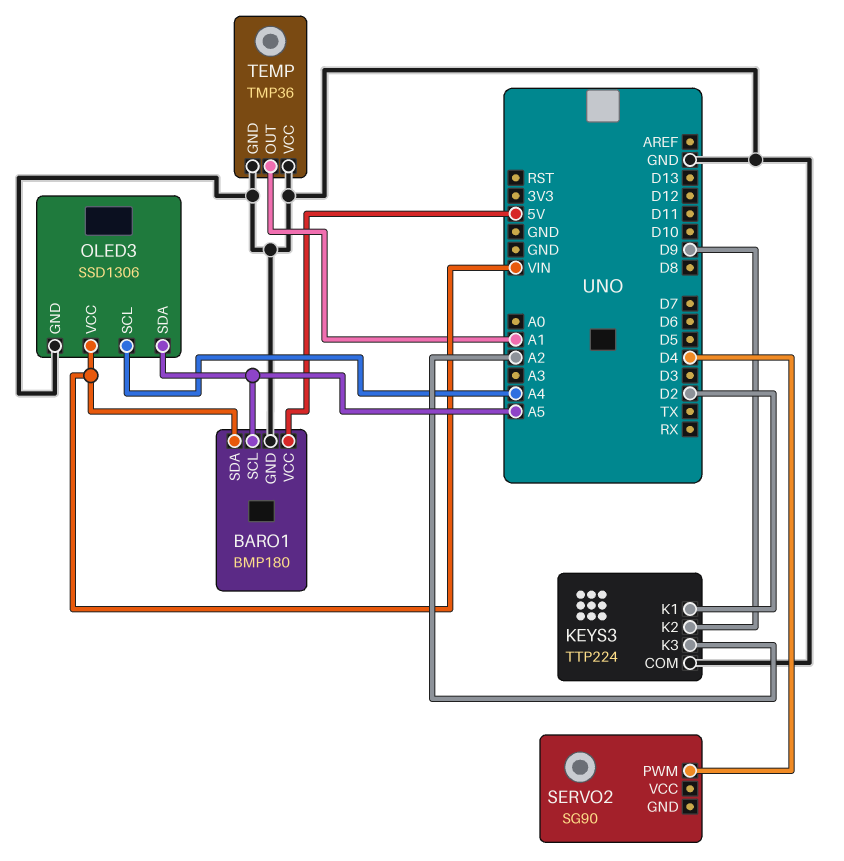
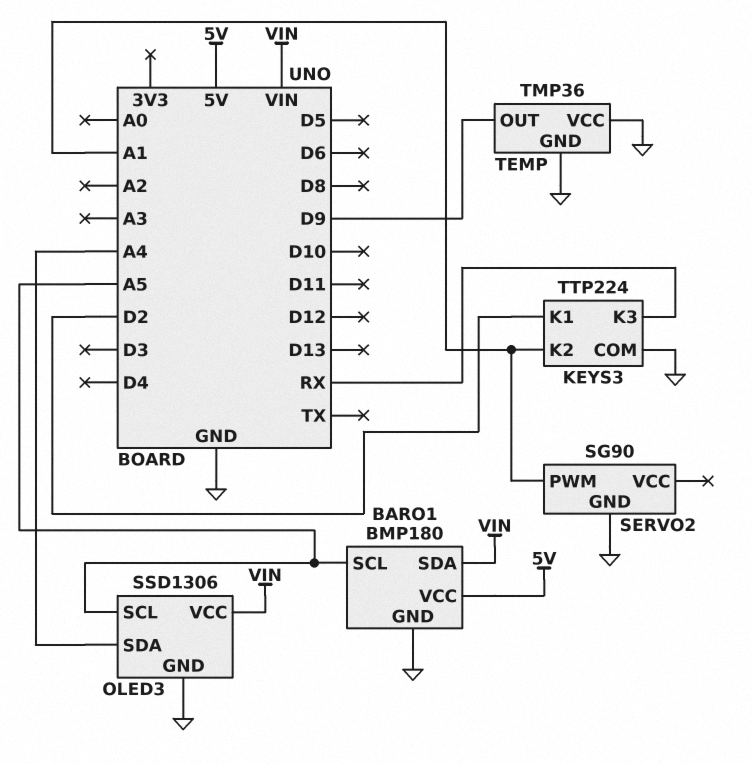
KEYS3 pin K2: D9 -> A1
KEYS3 pin K3: A2 -> RX
OLED3 pin SCL: A4 -> A5
OLED3 pin SDA: A5 -> A4
SERVO2 pin GND: none -> GND
SERVO2 pin PWM: D4 -> A1
TEMP pin OUT: A1 -> D9

